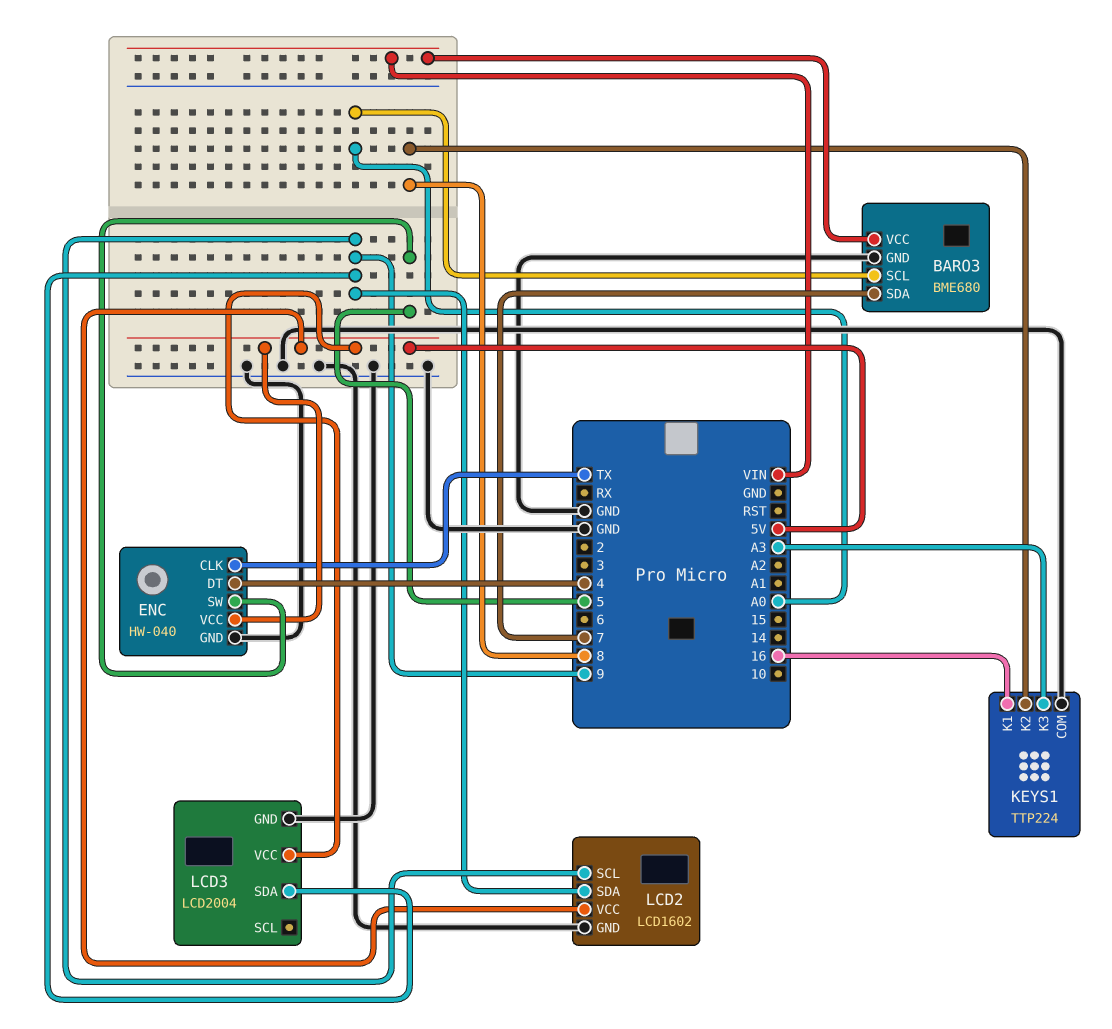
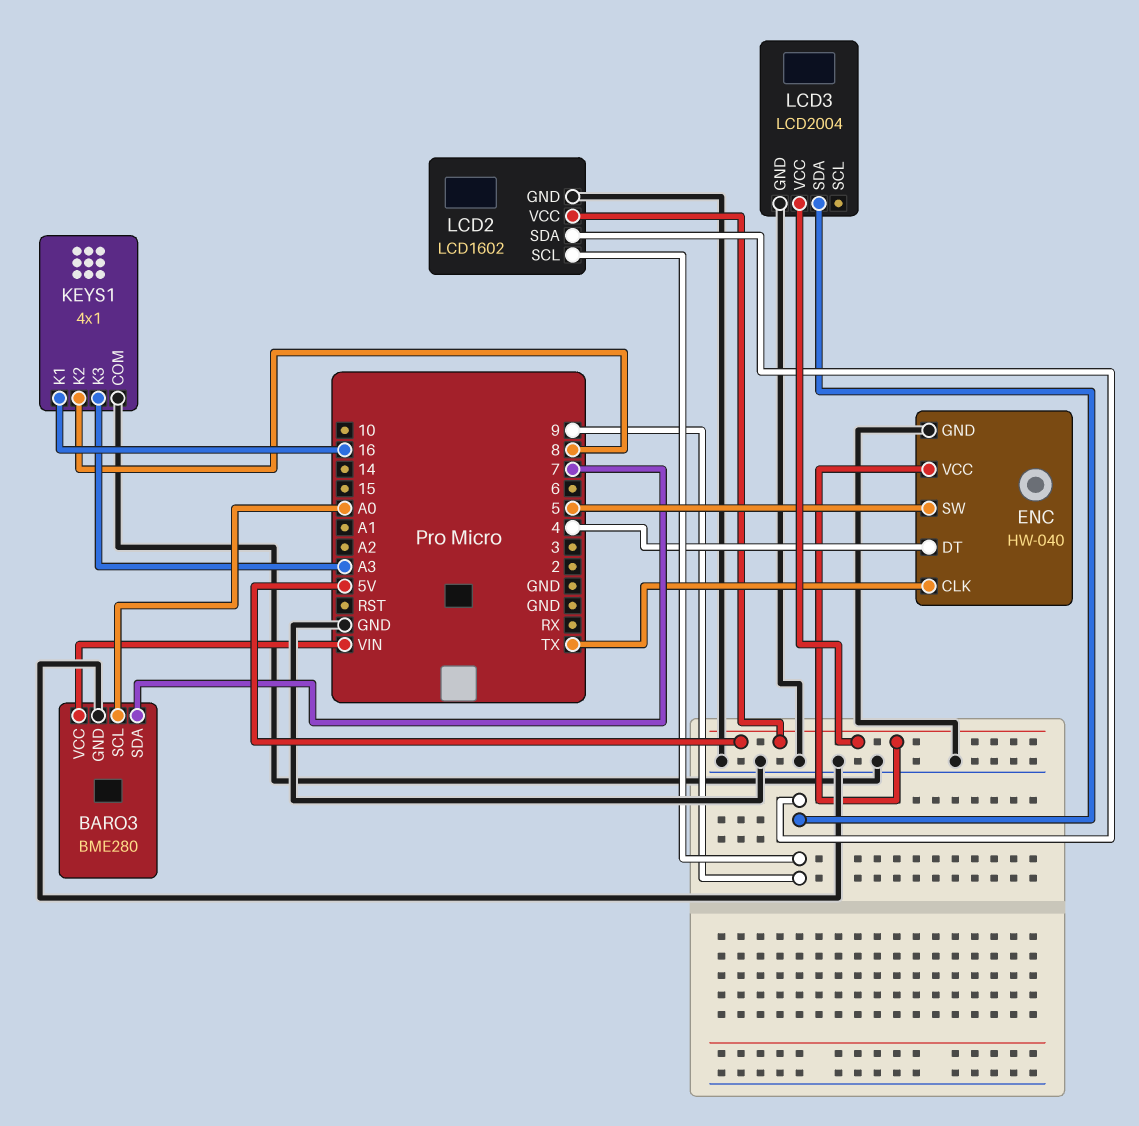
BARO3: BME680 -> BME280
KEYS1: TTP224 -> 4x1

